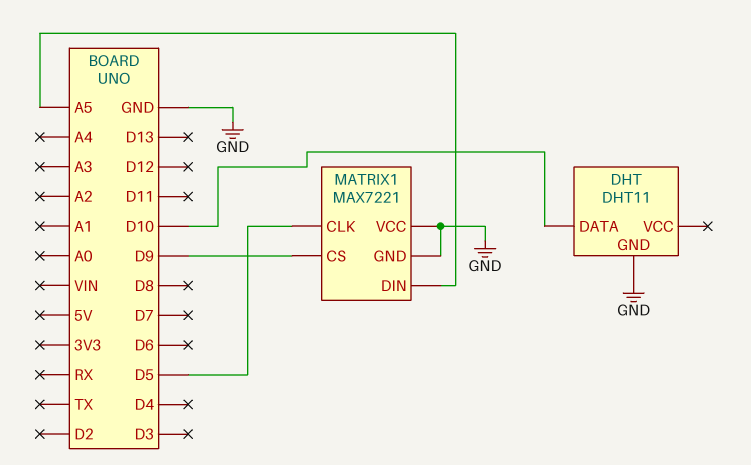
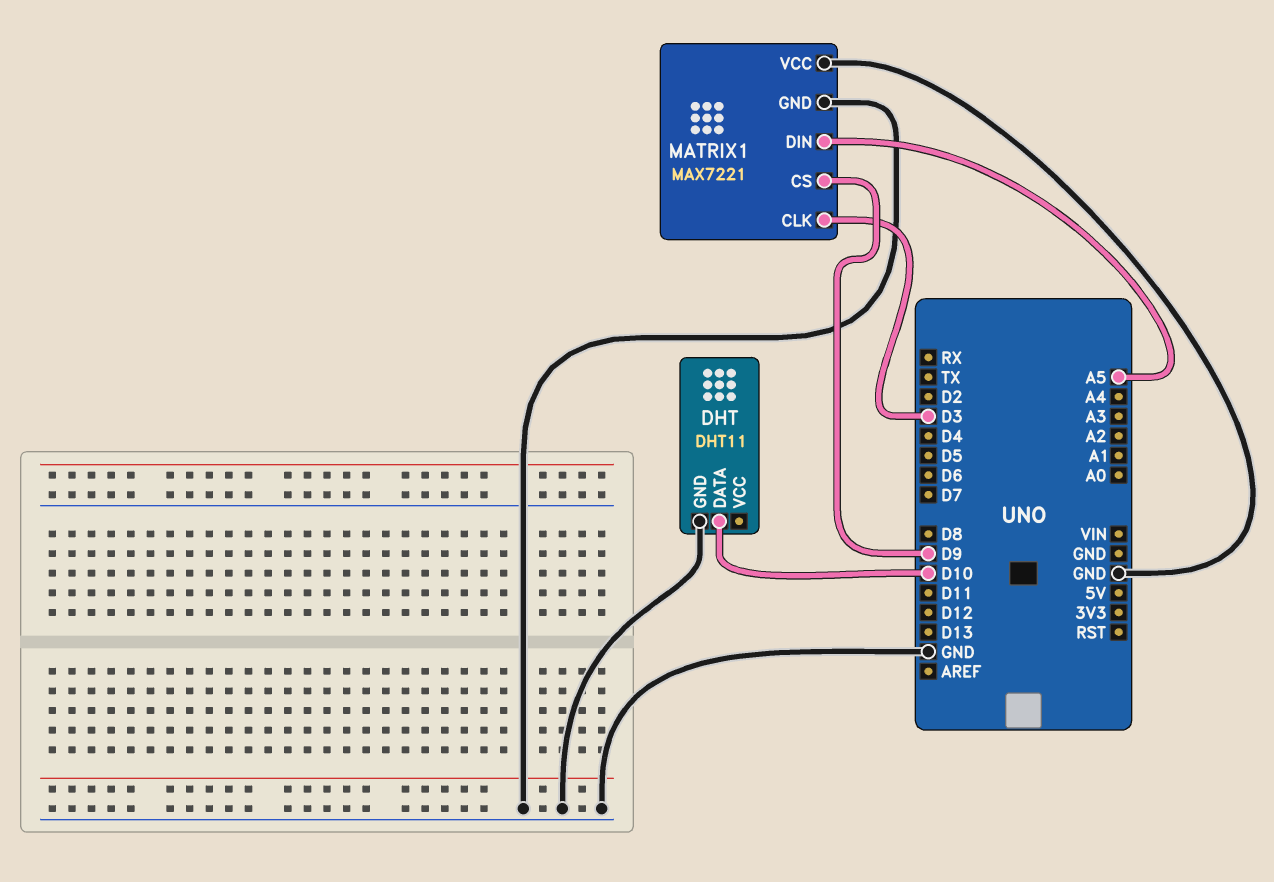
MATRIX1 pin CLK: D5 -> D3

